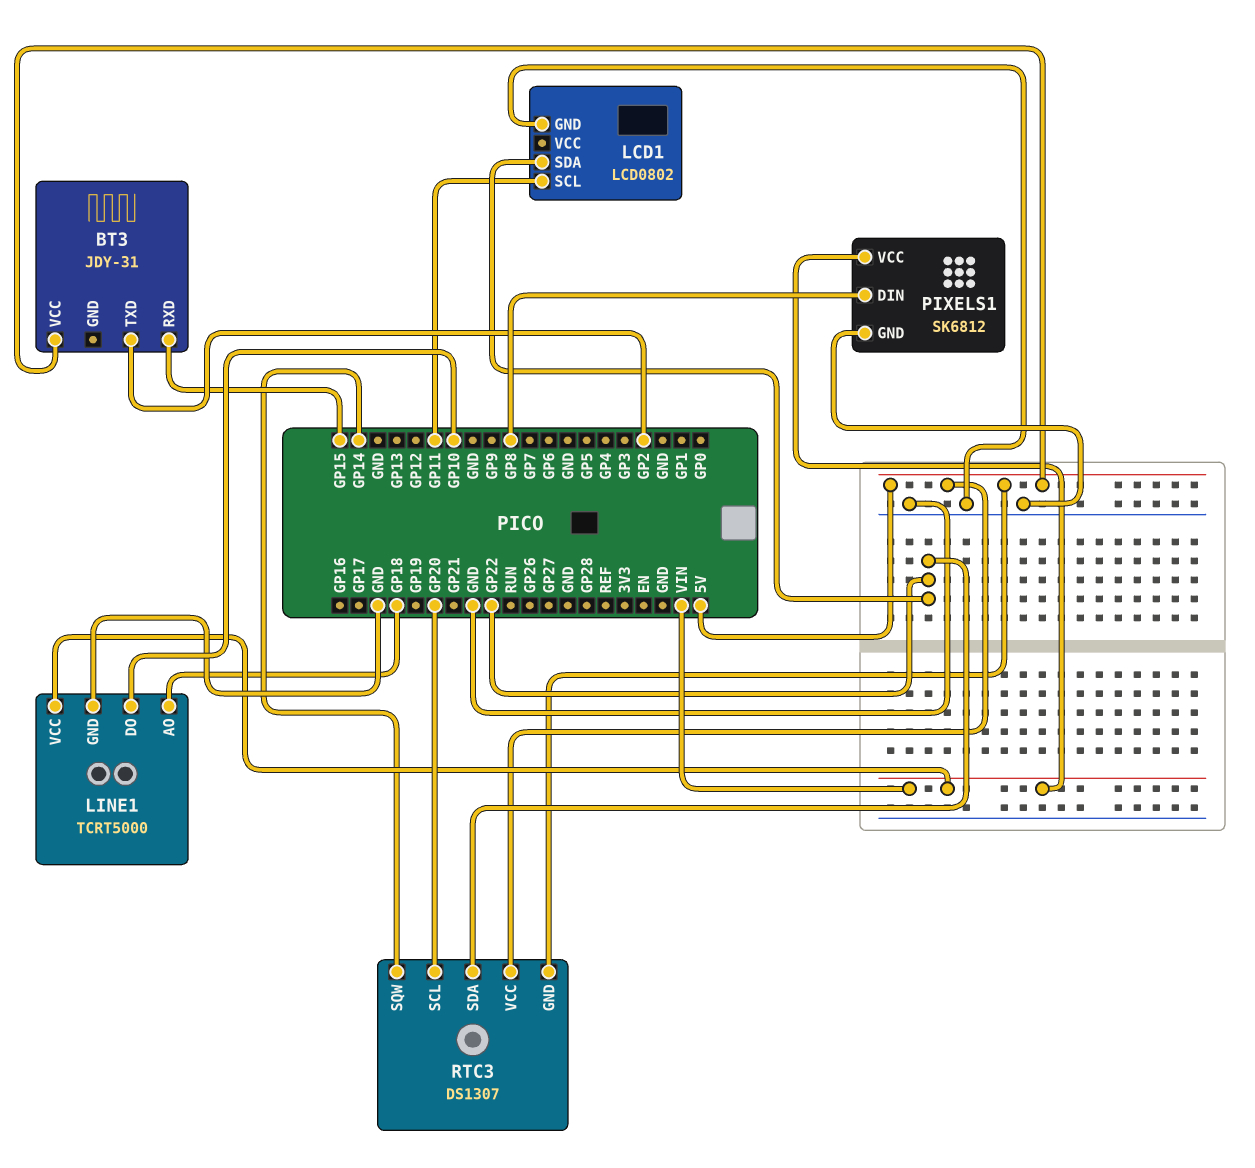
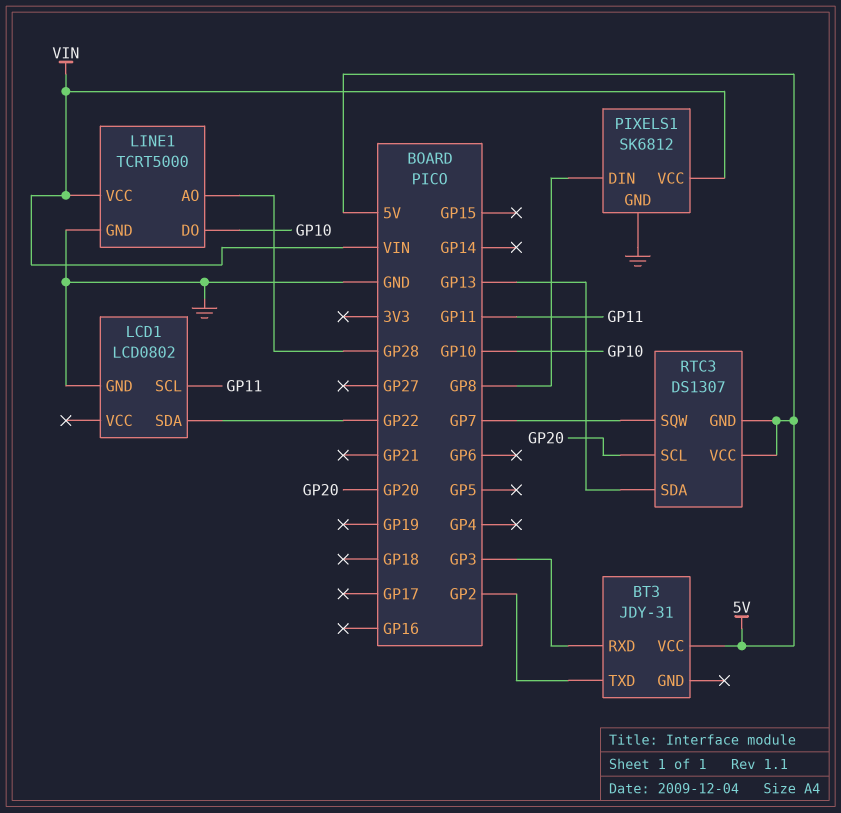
BT3 pin RXD: GP15 -> GP3
LINE1 pin AO: GP18 -> GP28
RTC3 pin SDA: GP22 -> GP13
RTC3 pin SQW: GP14 -> GP7

